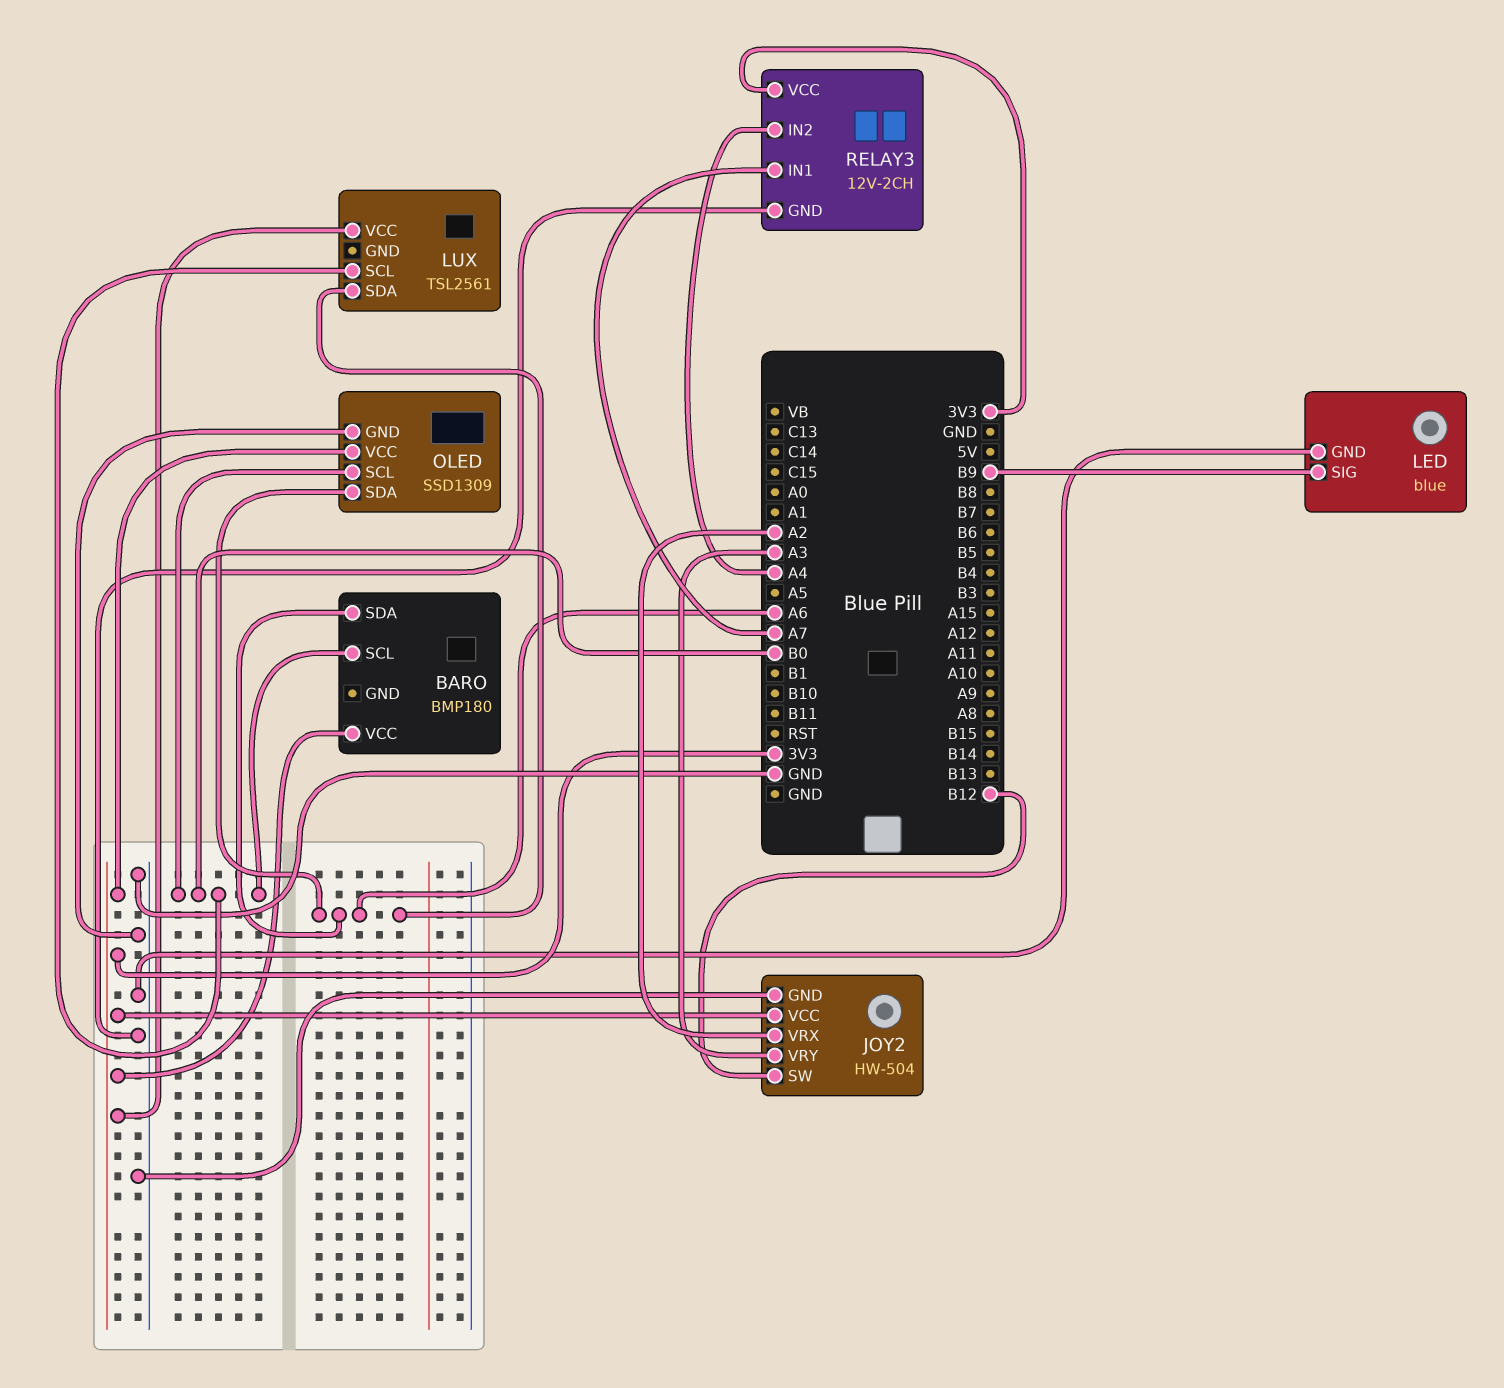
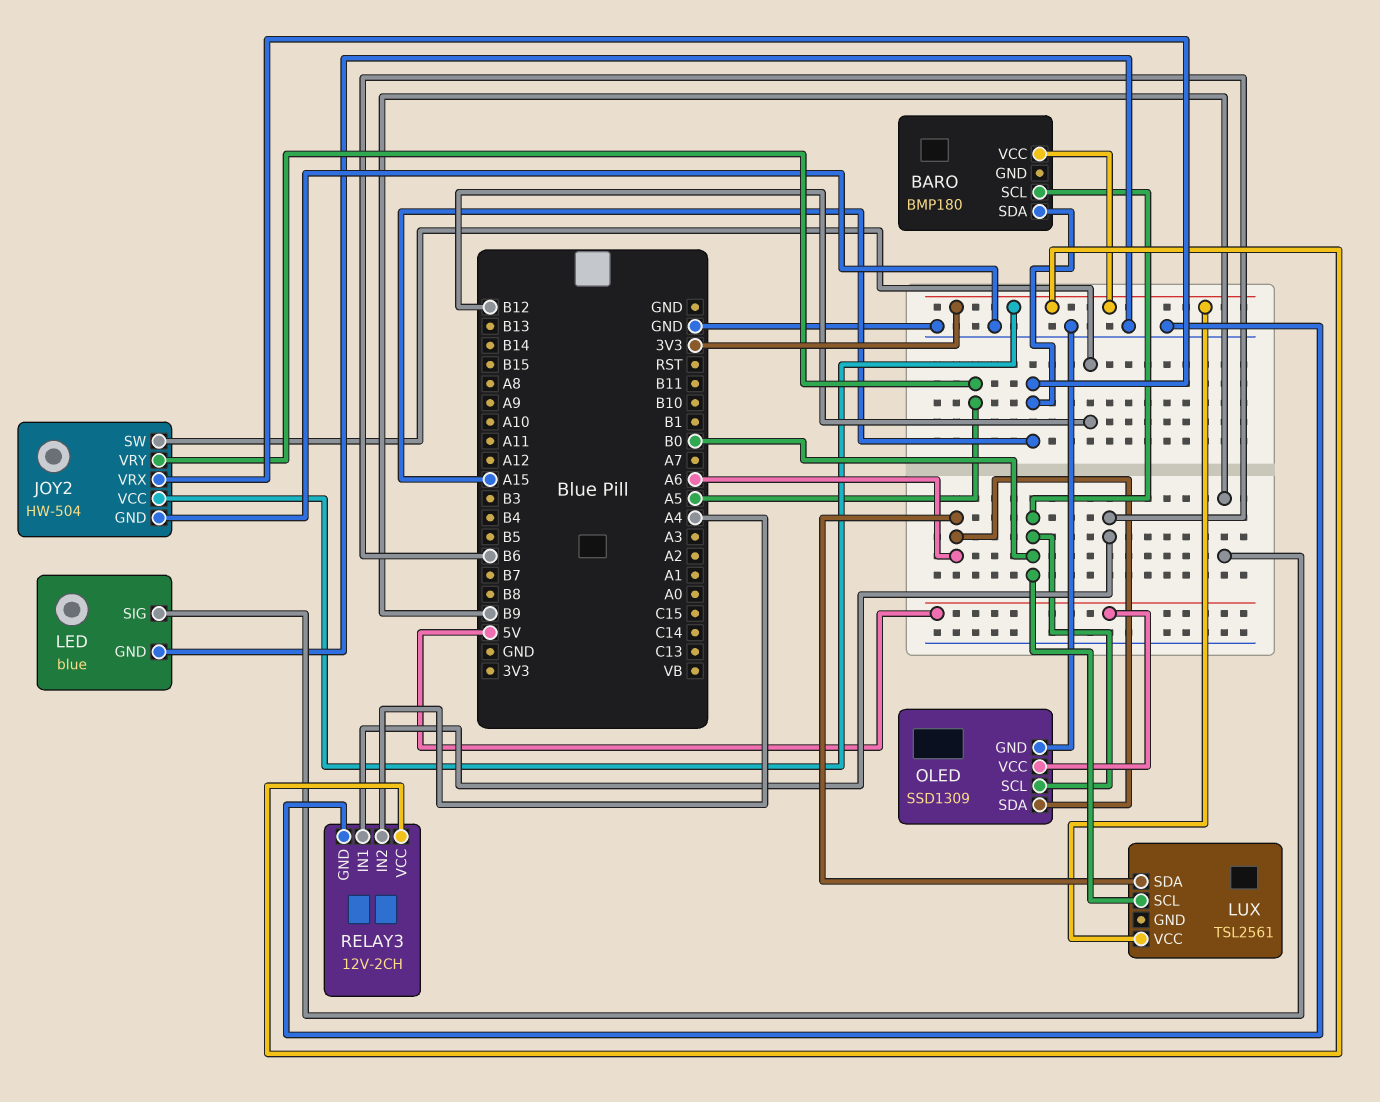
BARO pin SDA: A6 -> A15
JOY2 pin VRX: A2 -> A15
JOY2 pin VRY: A3 -> A5
OLED pin VCC: 3V3 -> 5V
RELAY3 pin IN1: A7 -> B6

